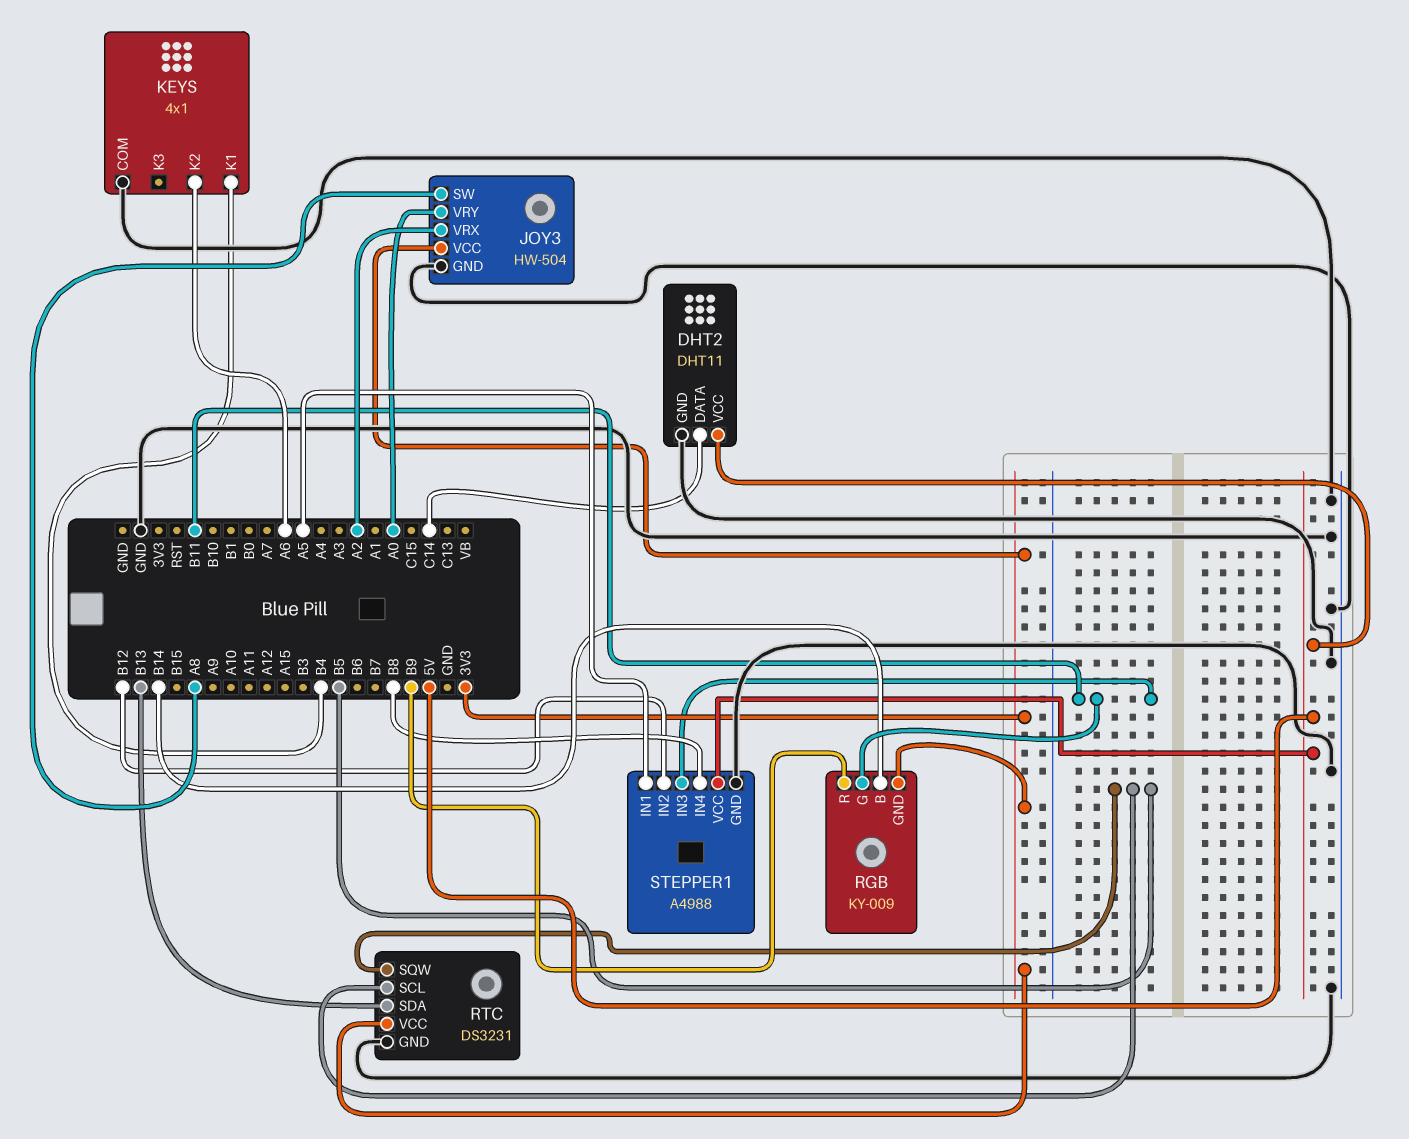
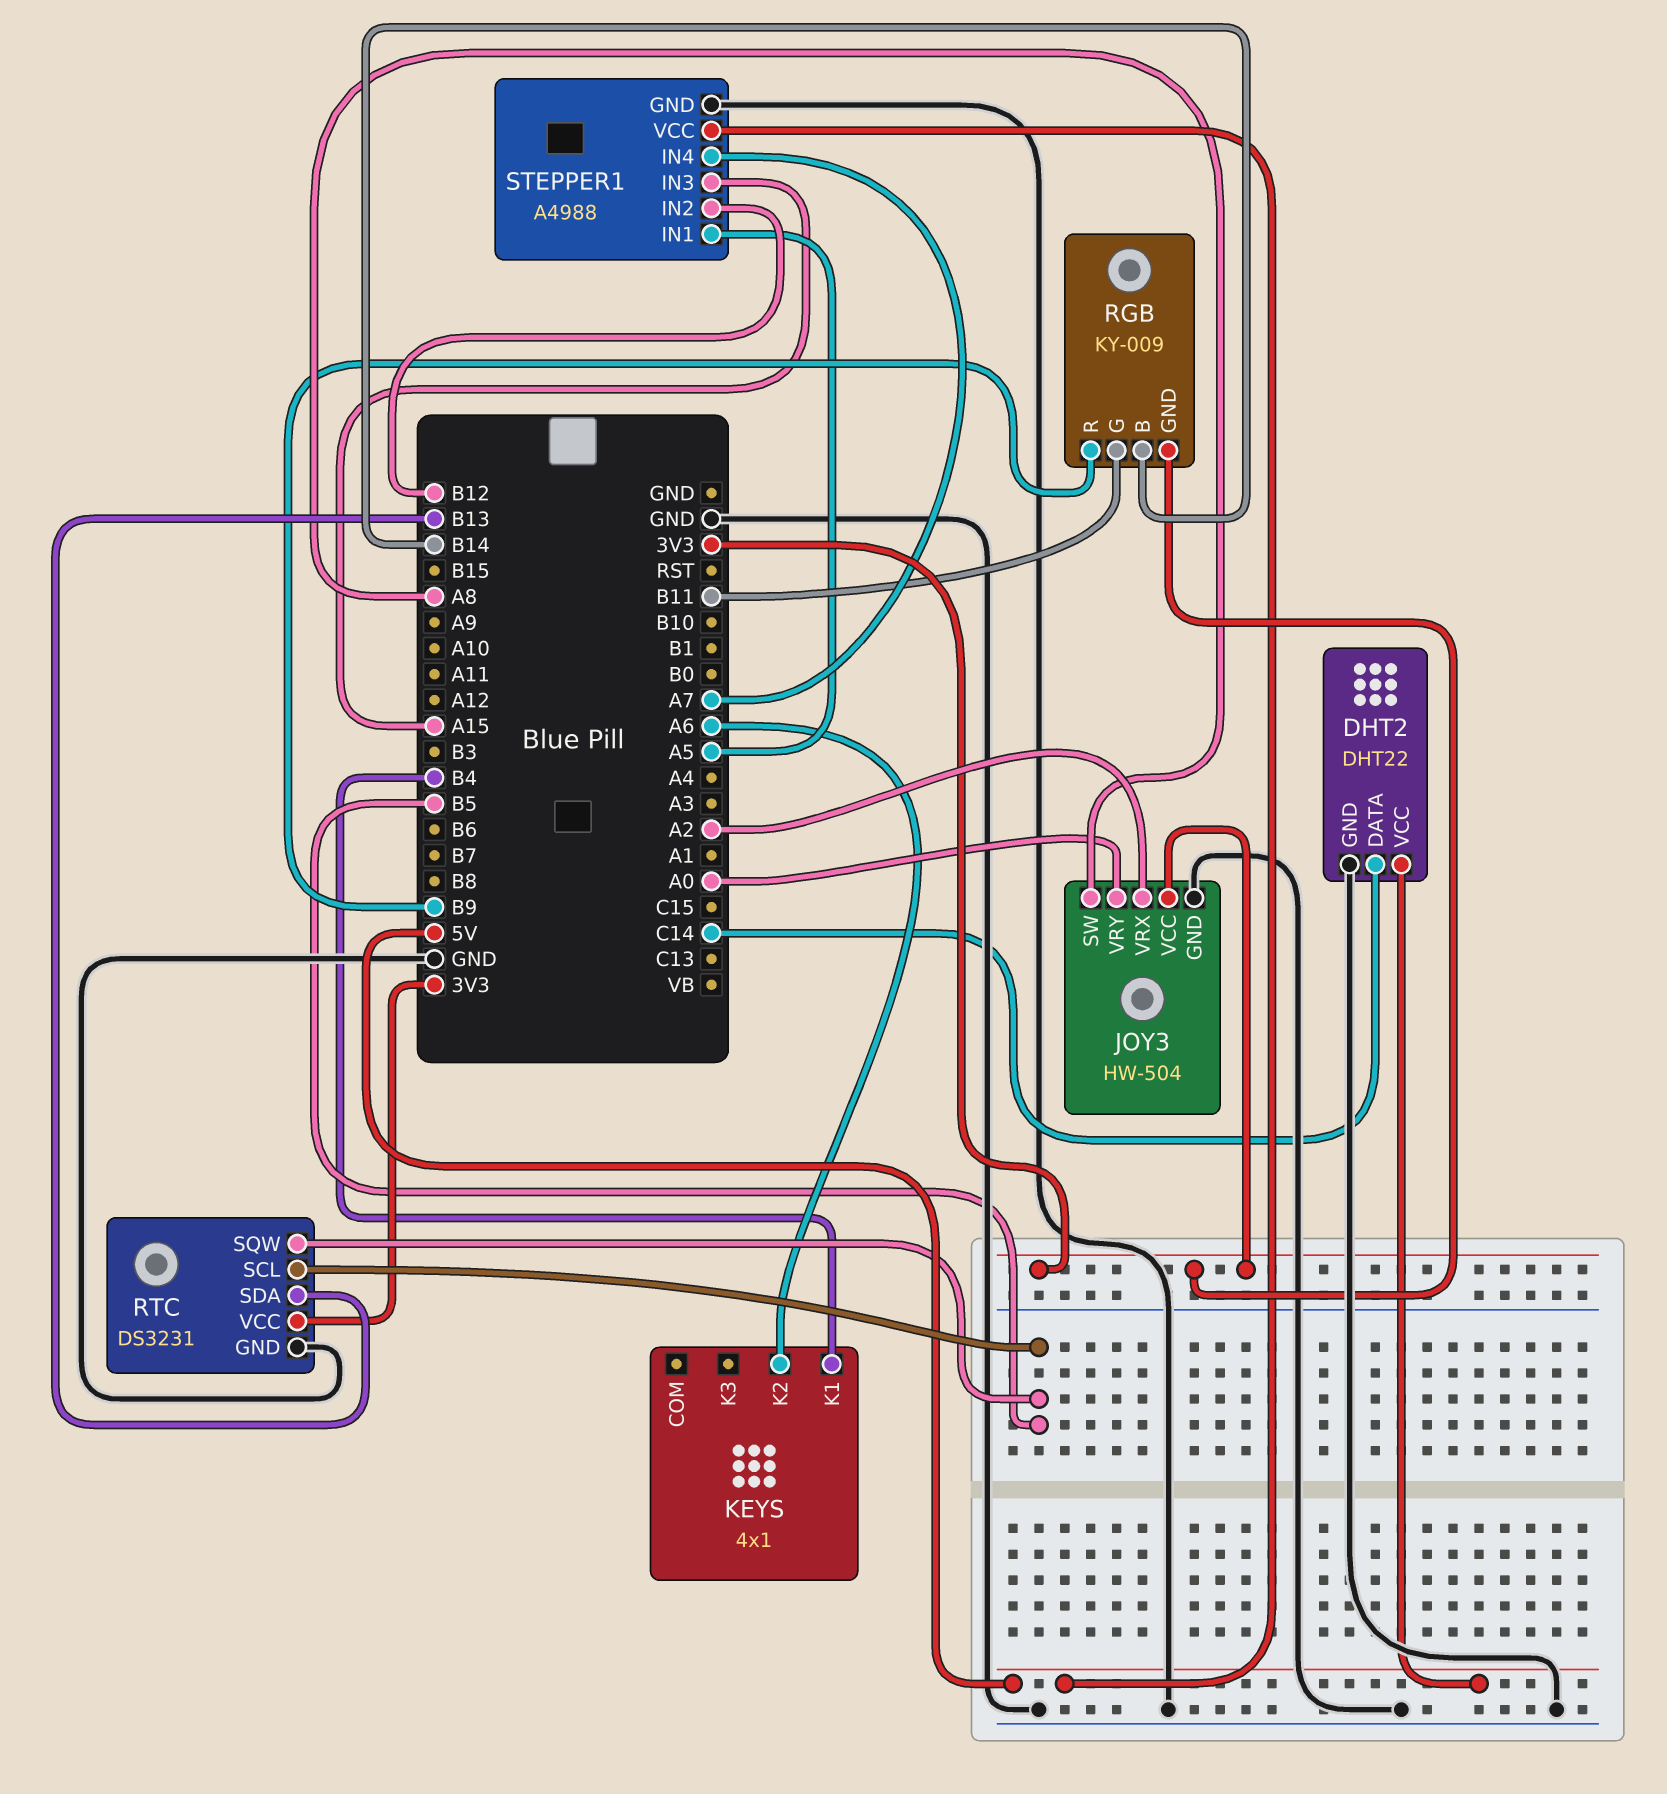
DHT2: DHT11 -> DHT22
KEYS pin COM: GND -> none
STEPPER1 pin IN3: B11 -> A15
STEPPER1 pin IN4: B8 -> A7

